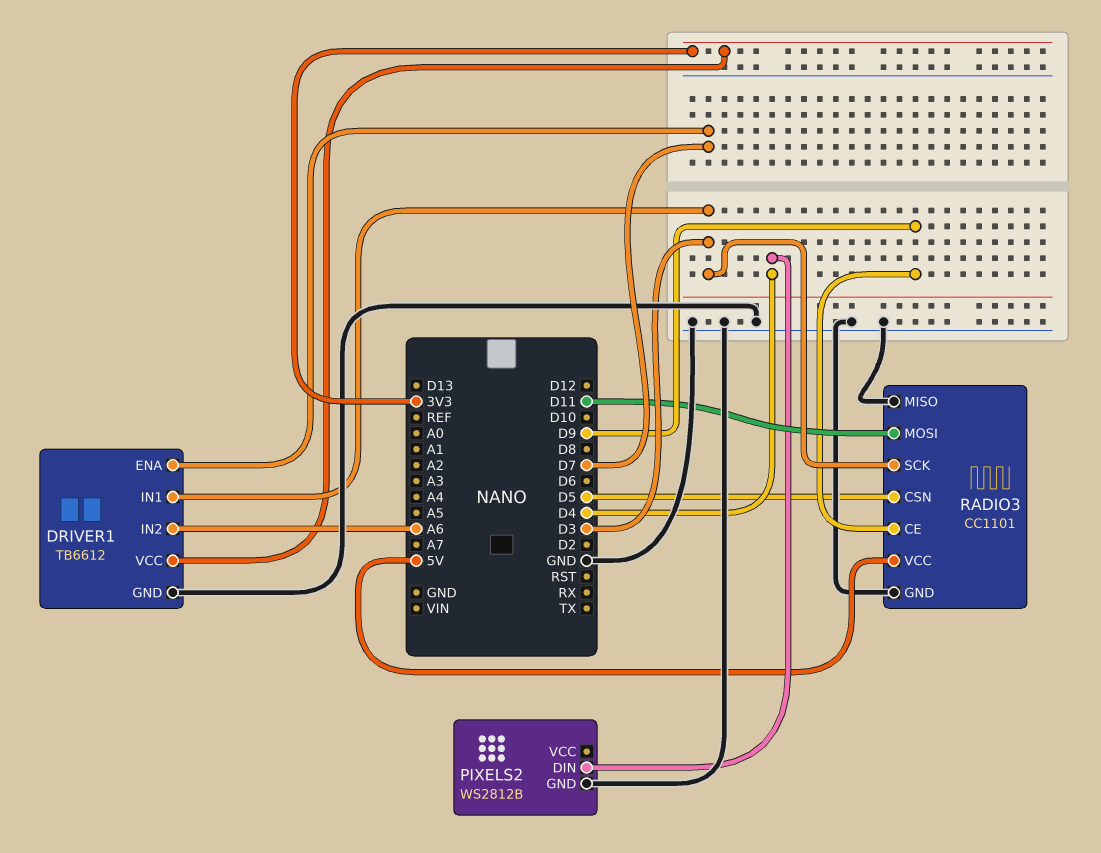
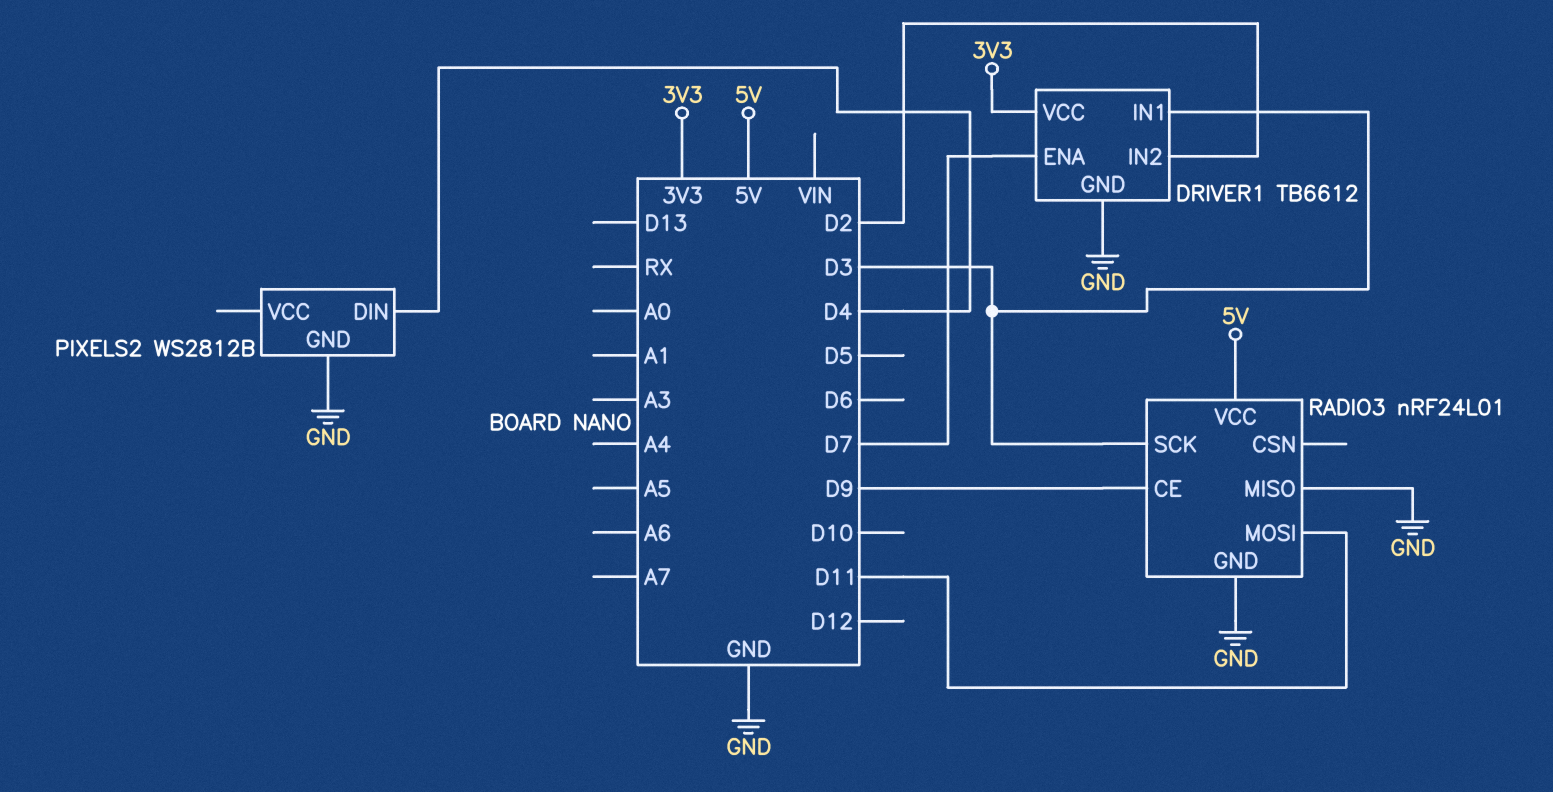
DRIVER1 pin IN2: A6 -> D2
RADIO3: CC1101 -> nRF24L01
RADIO3 pin CSN: D5 -> none

